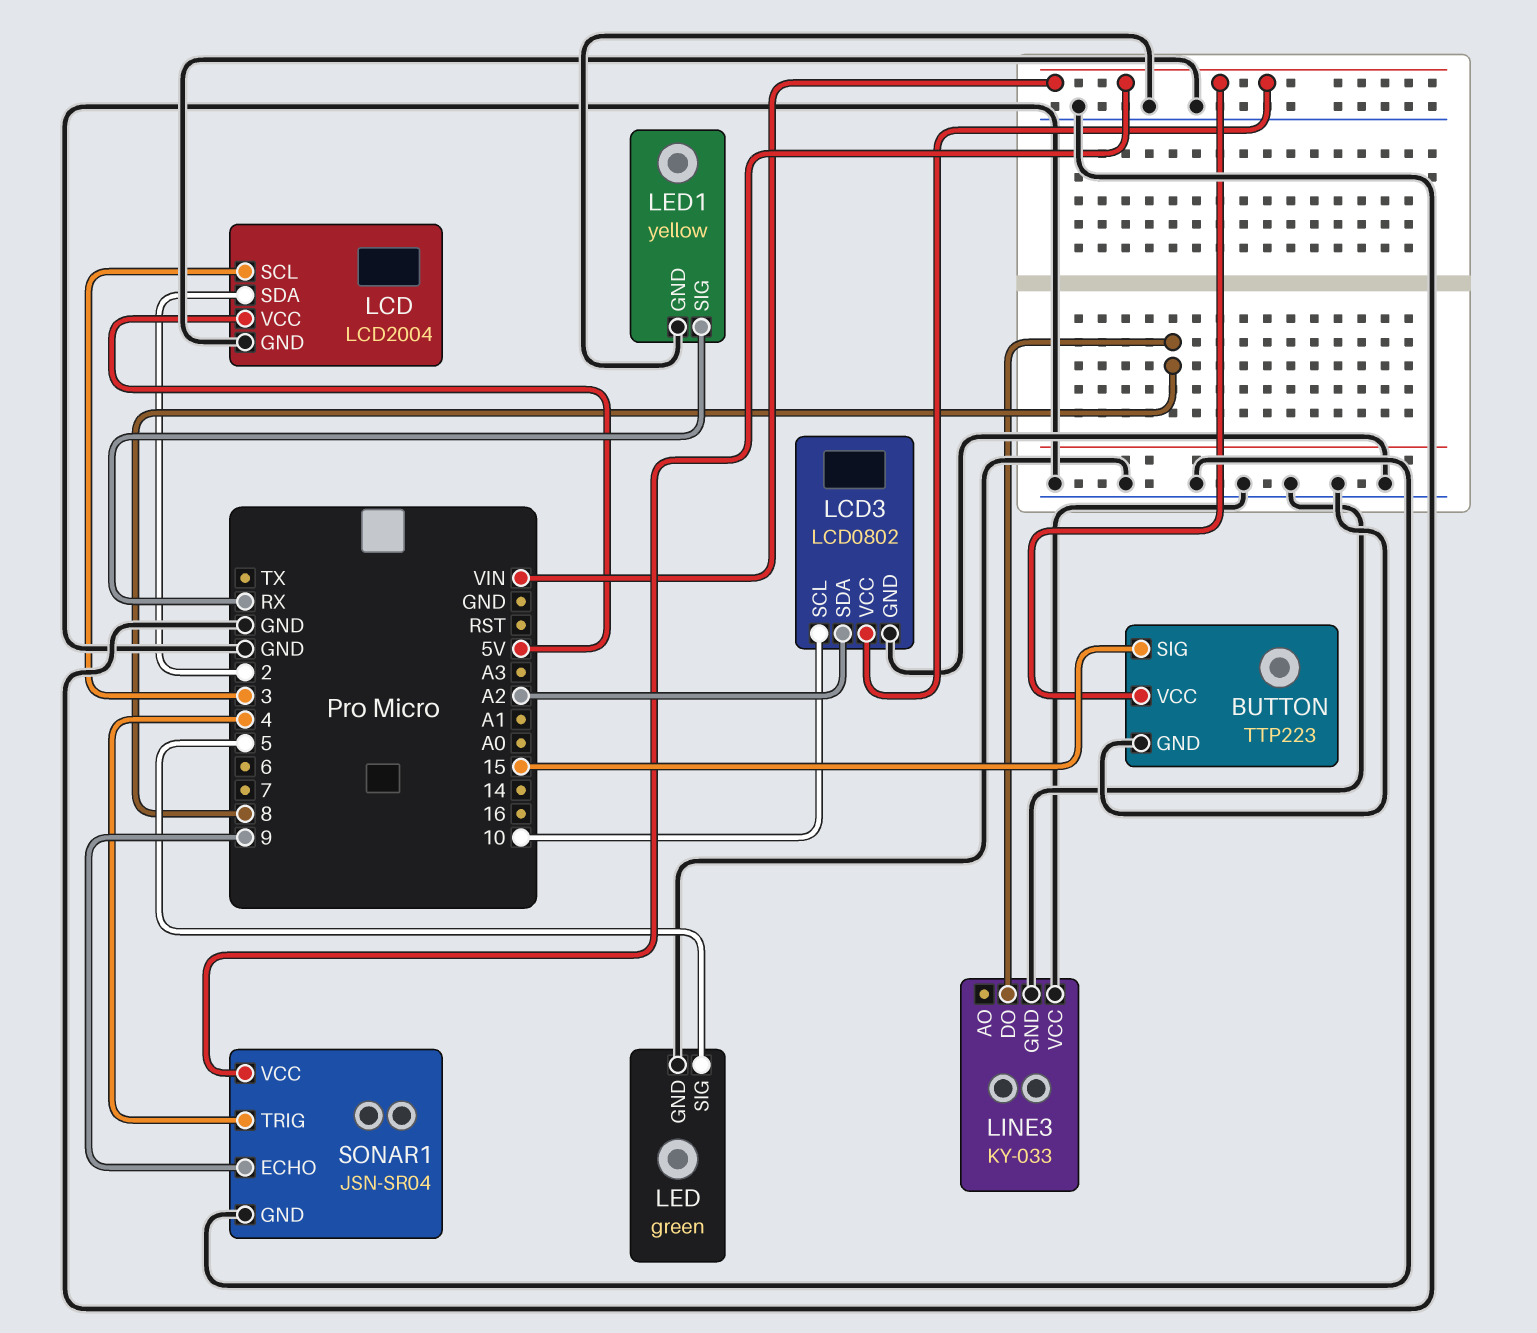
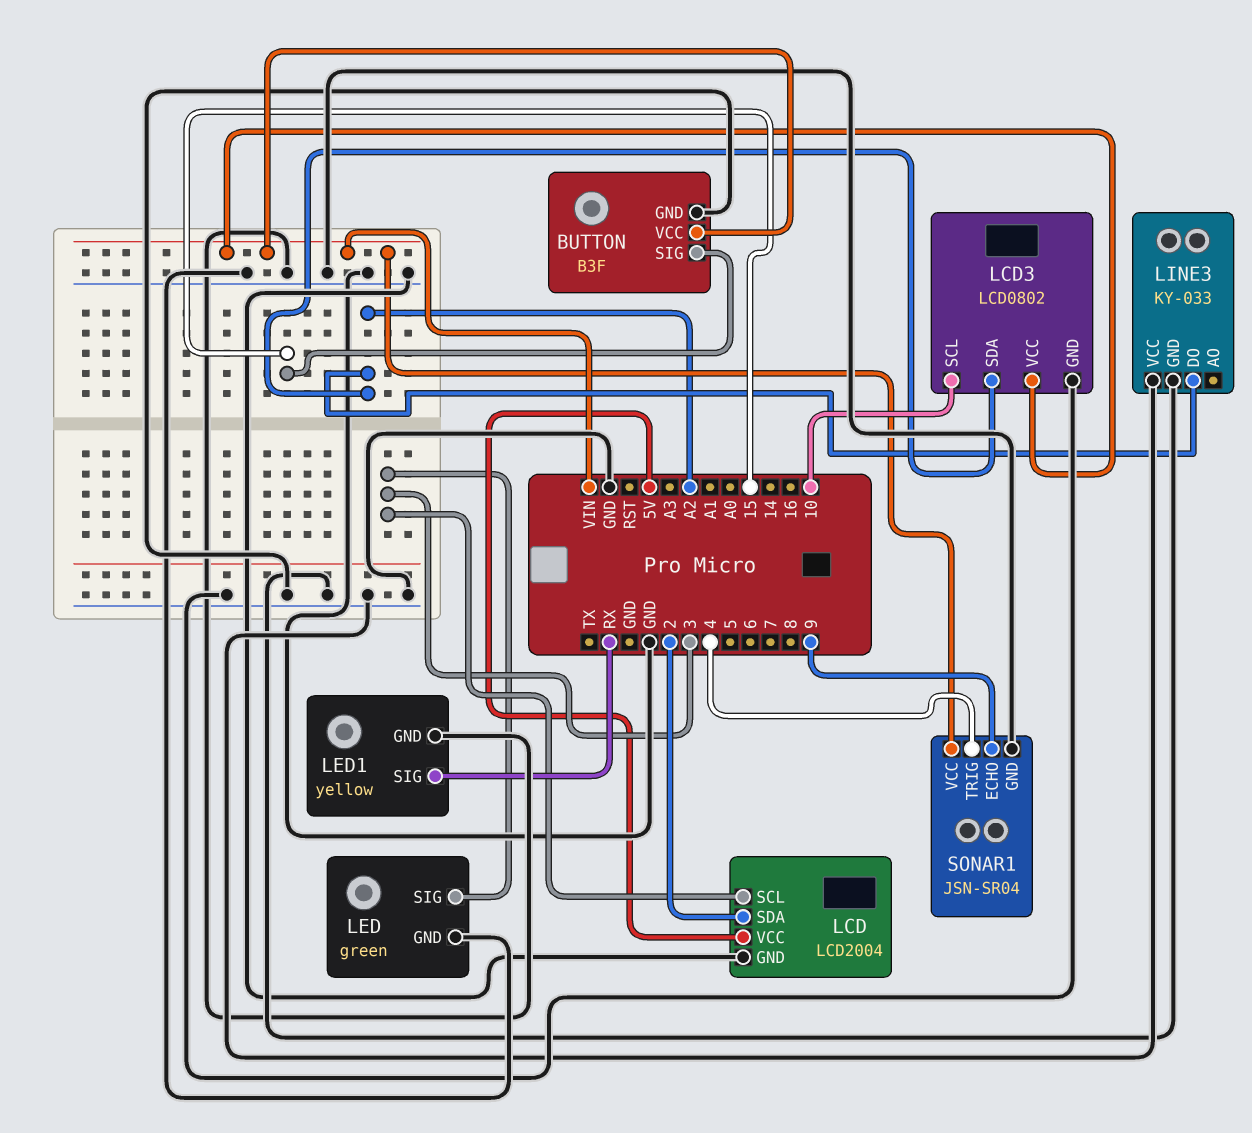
BUTTON: TTP223 -> B3F
LED pin SIG: 5 -> 3
LINE3 pin DO: 8 -> A2

